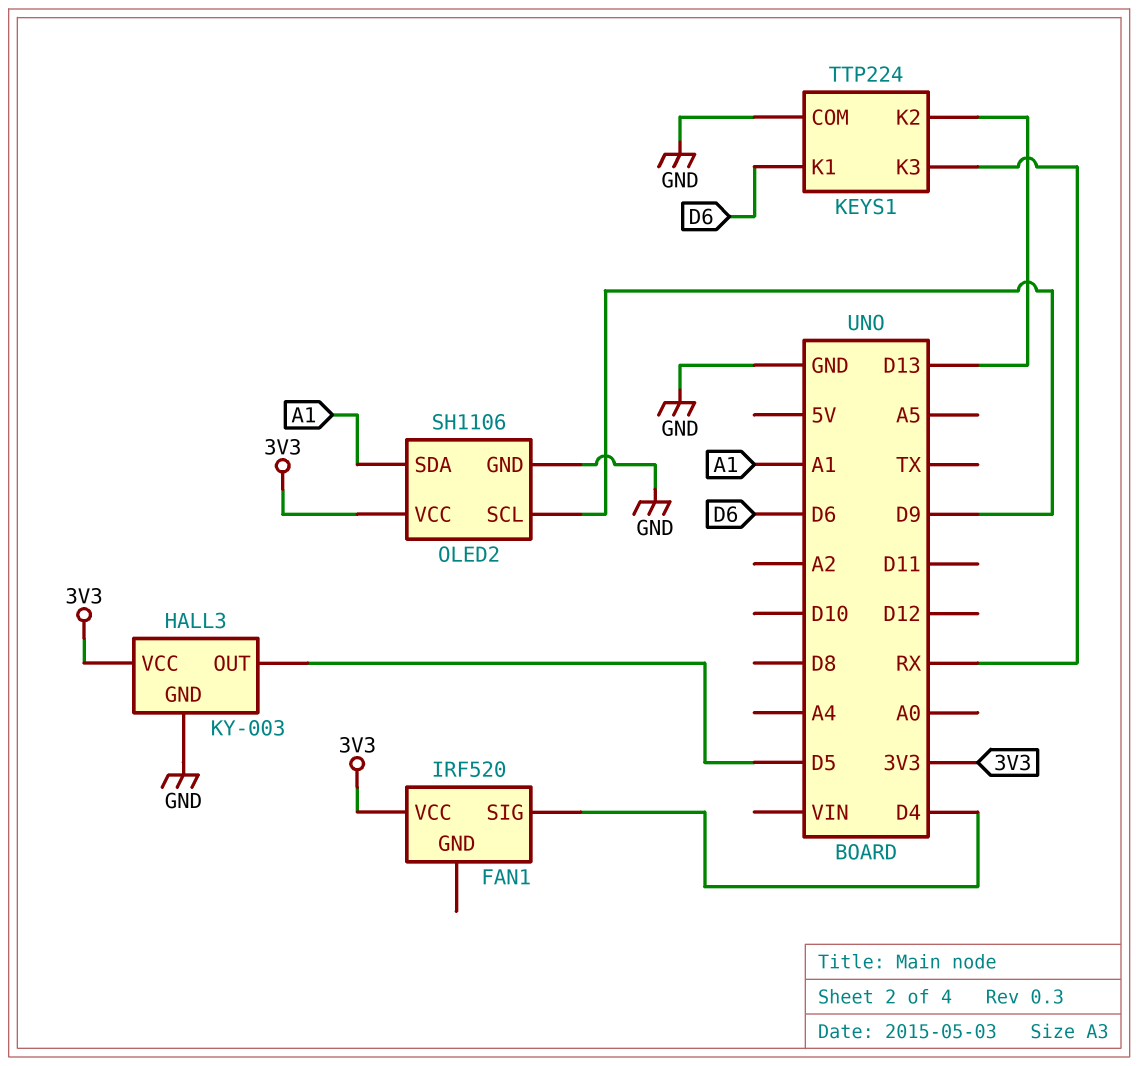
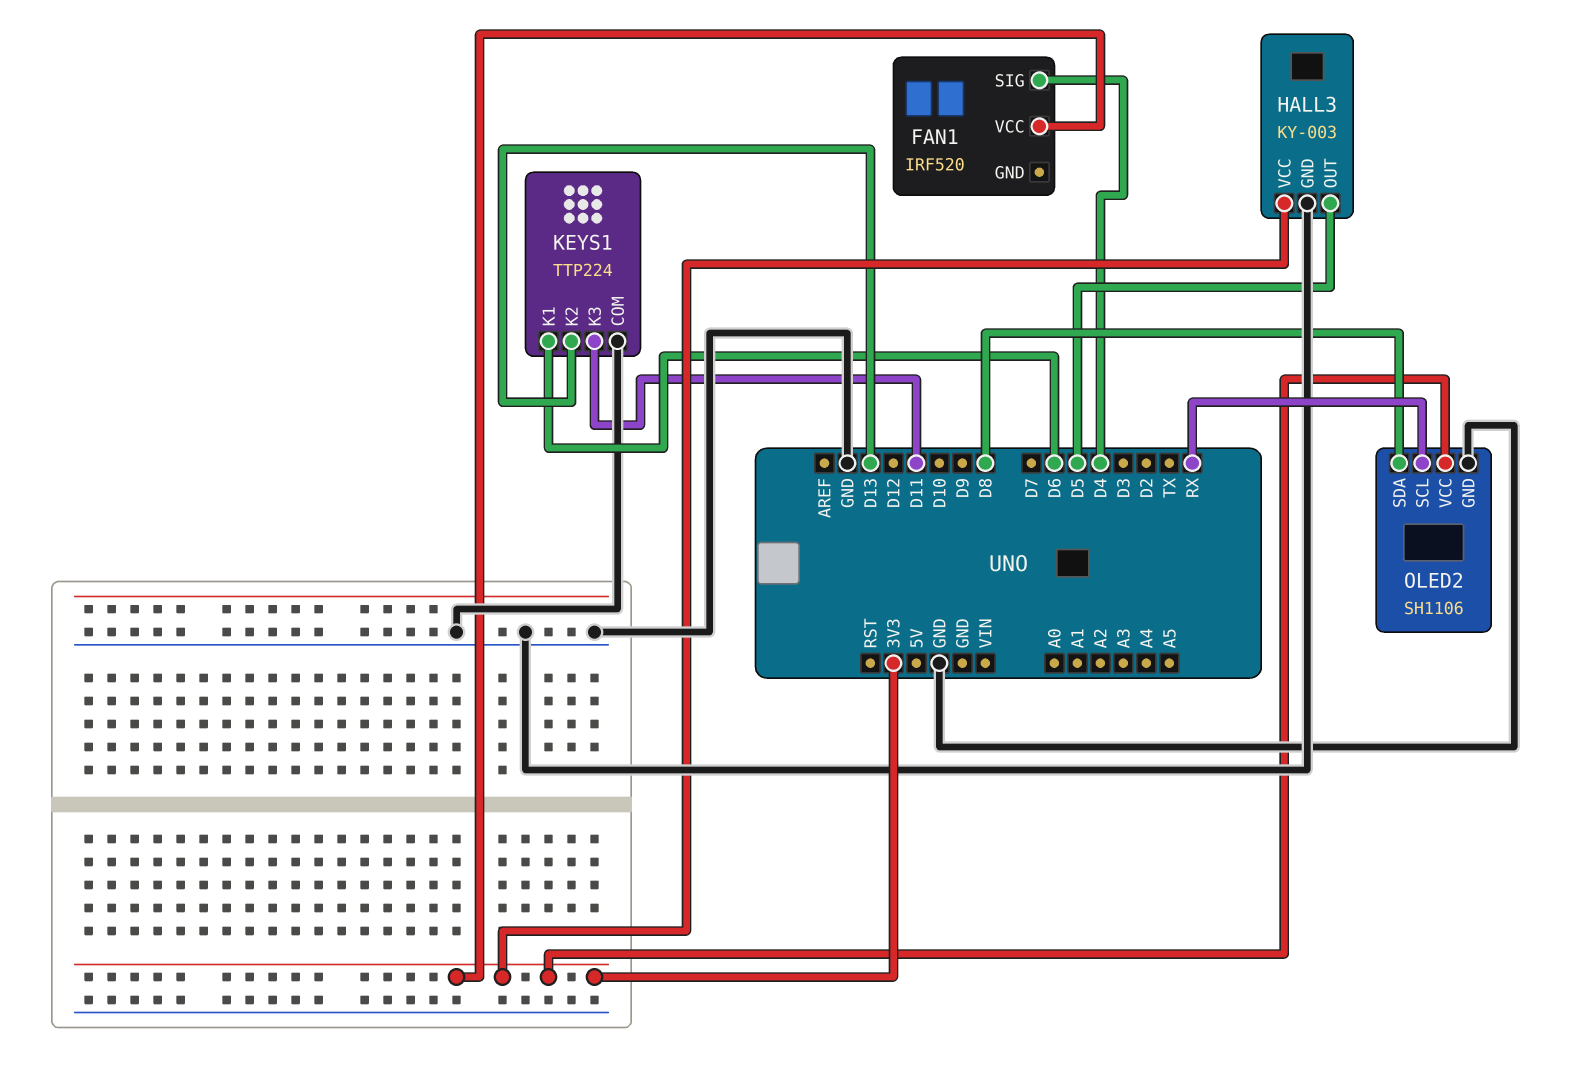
KEYS1 pin K3: RX -> D11
OLED2 pin SCL: D9 -> RX
OLED2 pin SDA: A1 -> D8

